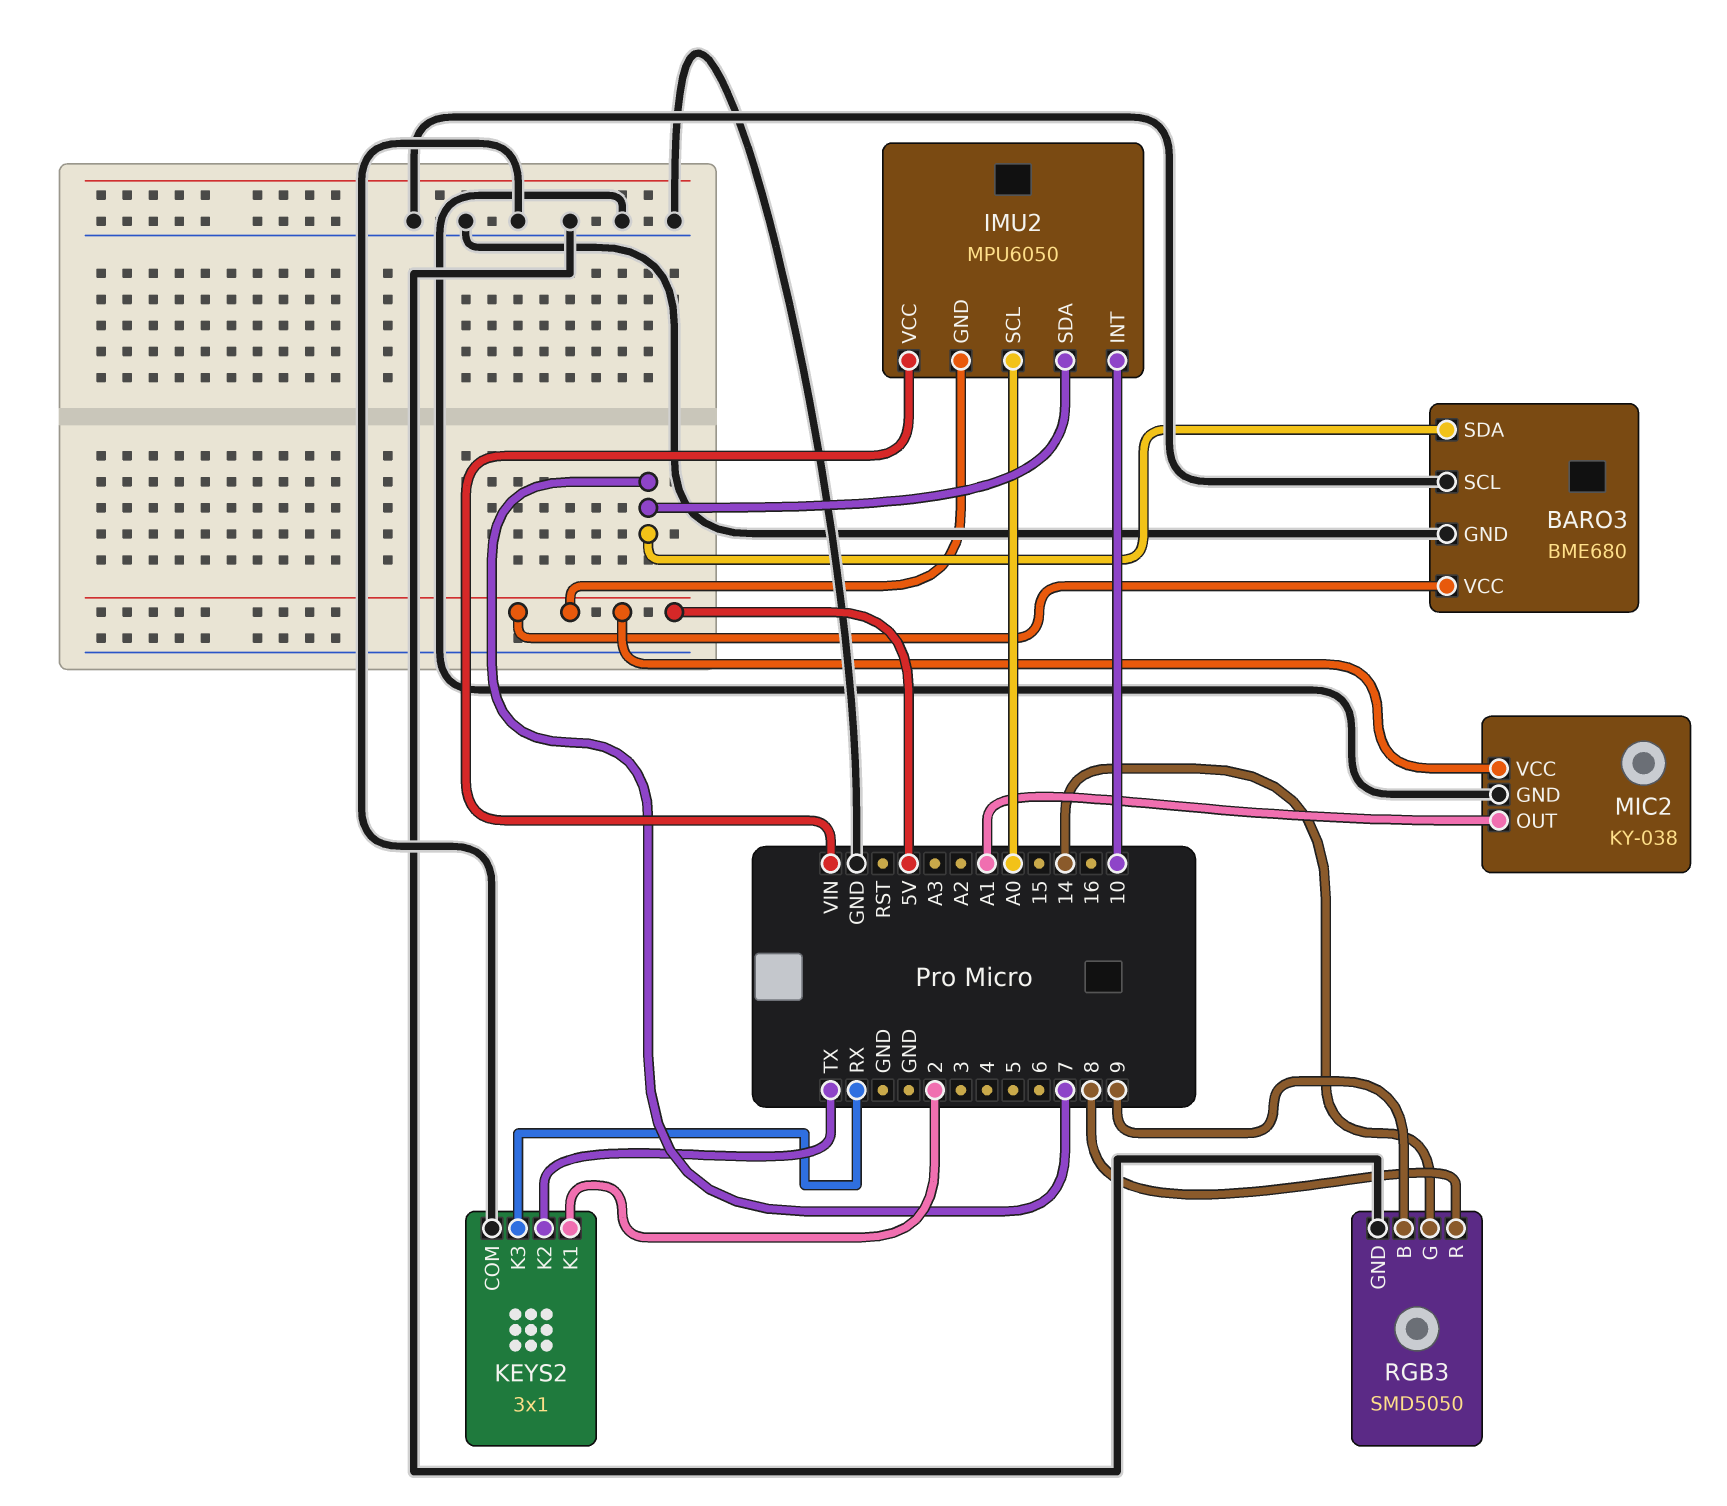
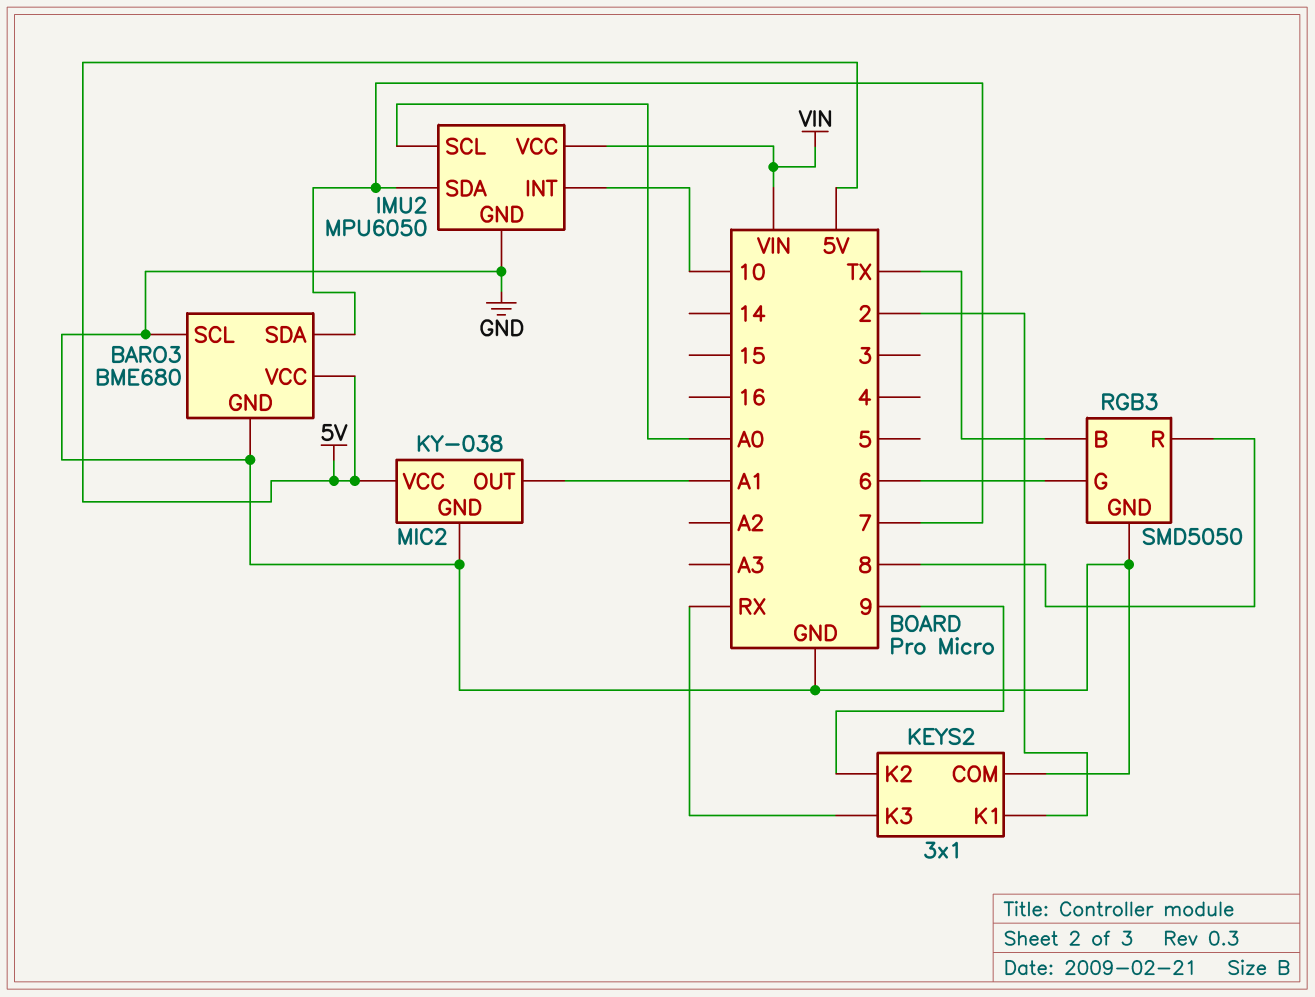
IMU2 pin GND: 5V -> GND
KEYS2 pin K2: TX -> 9
RGB3 pin B: 9 -> TX
RGB3 pin G: 14 -> 6

